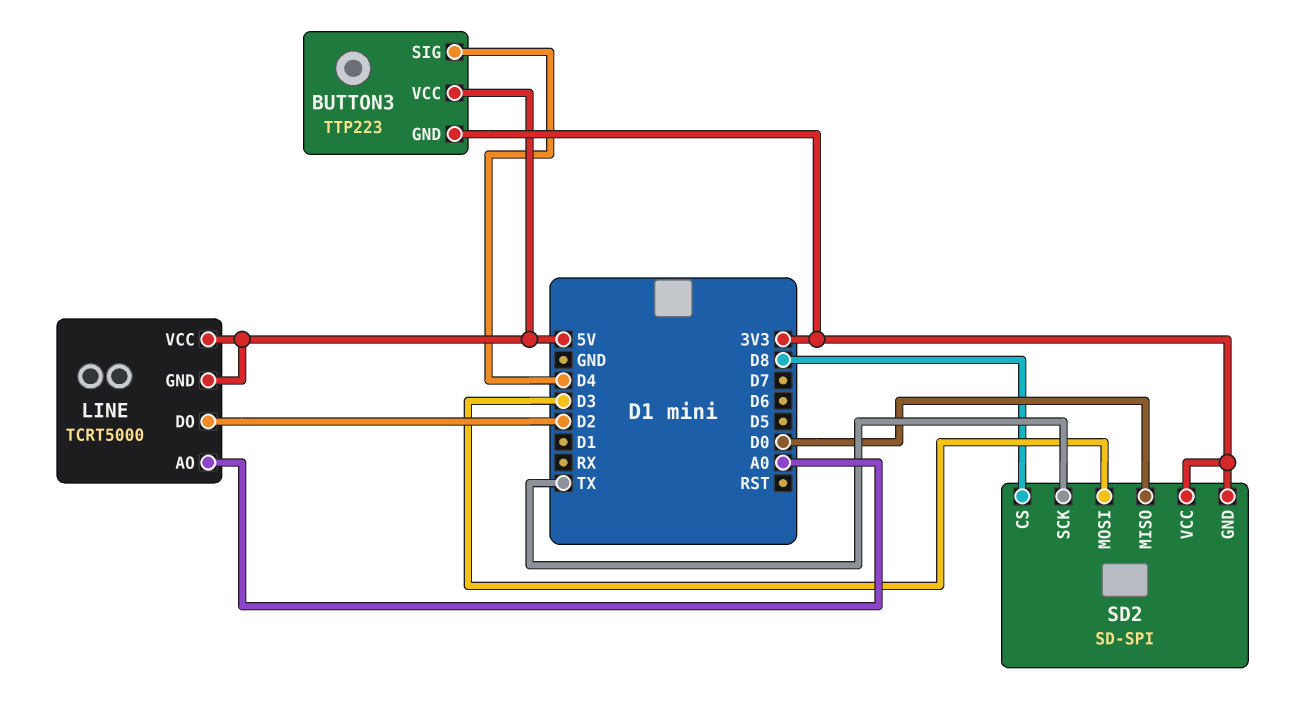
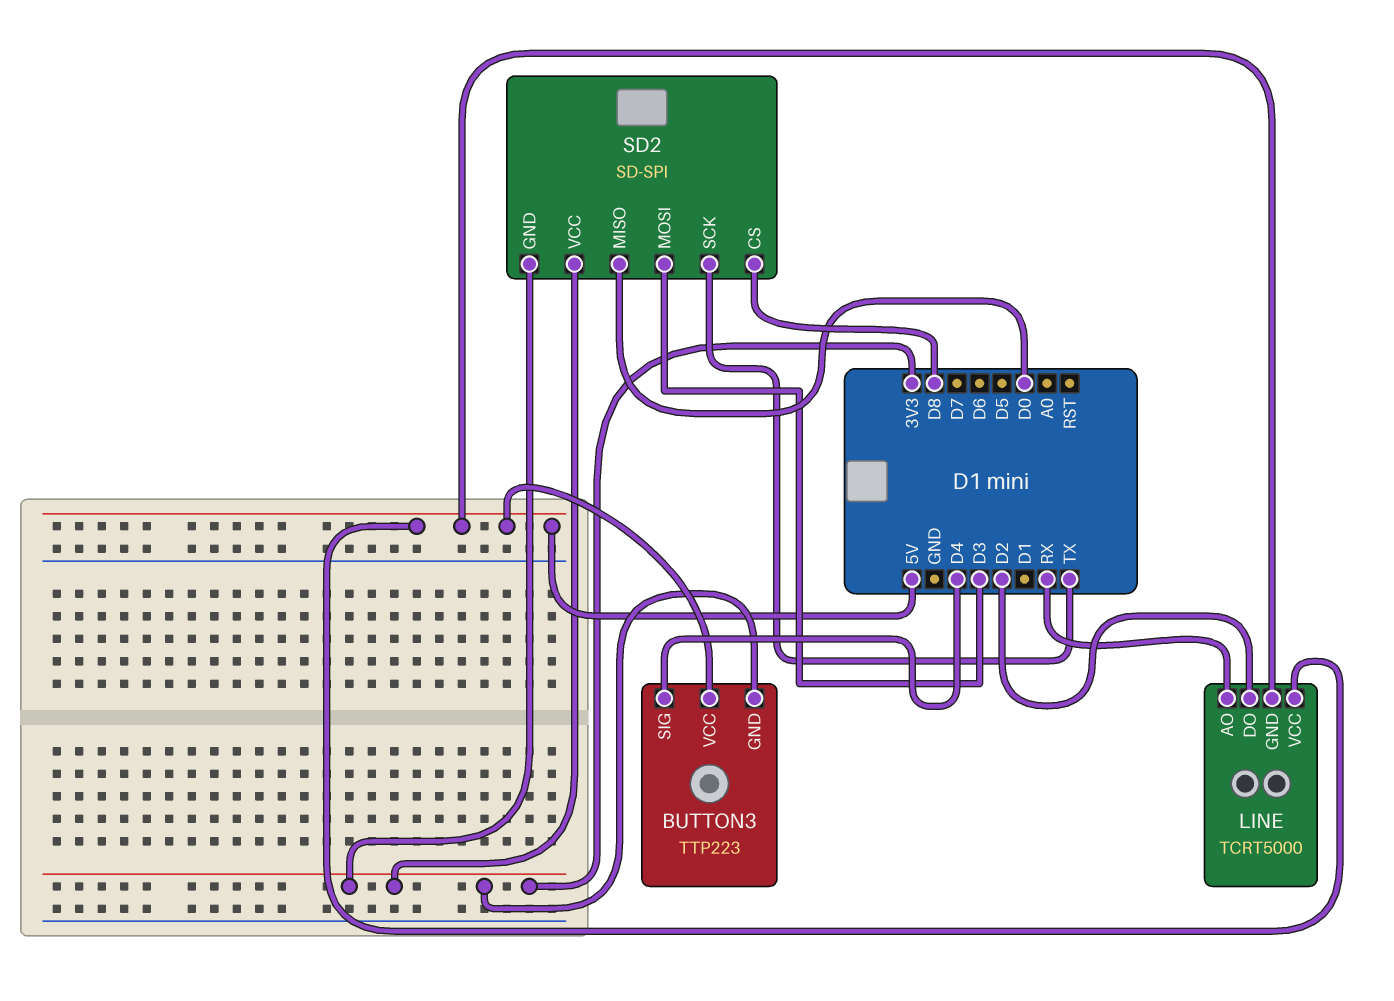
LINE pin AO: A0 -> RX

